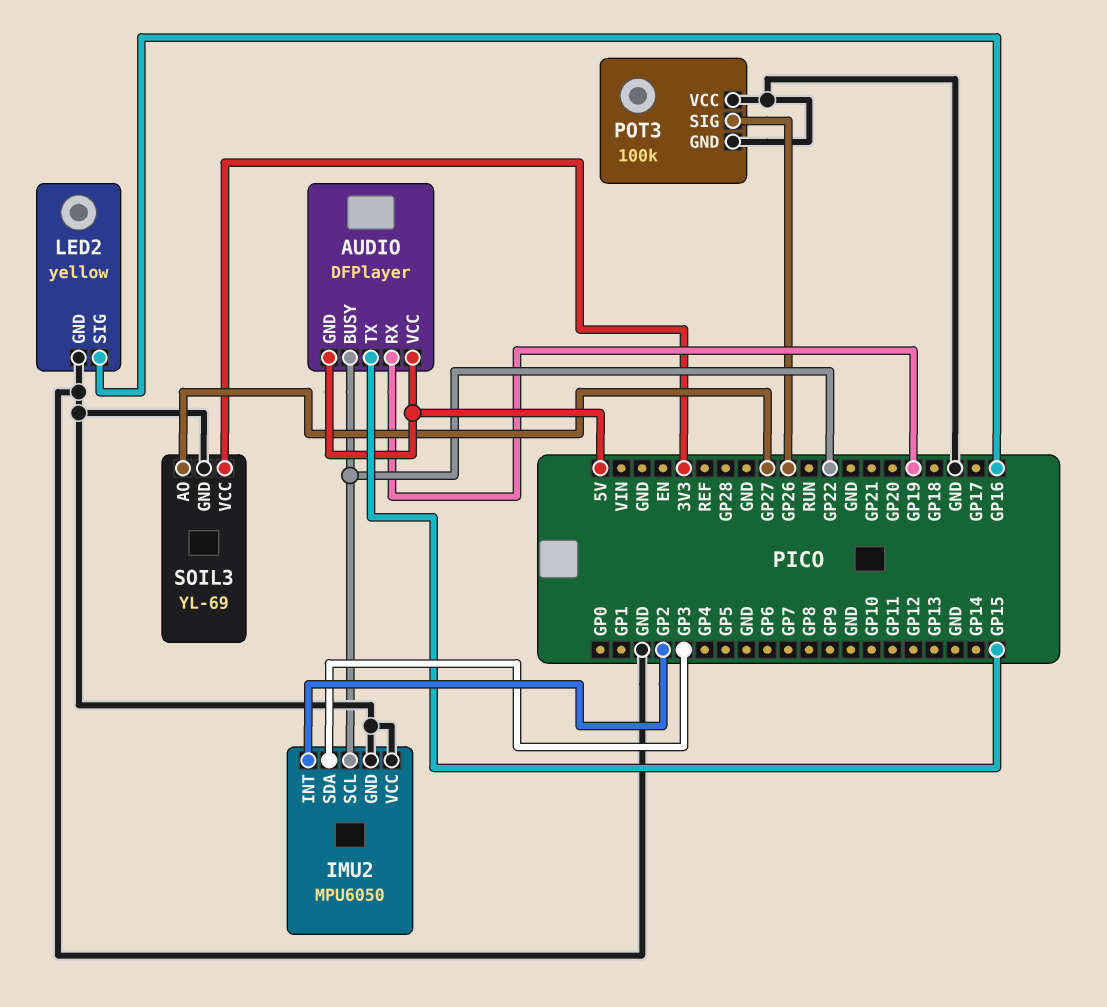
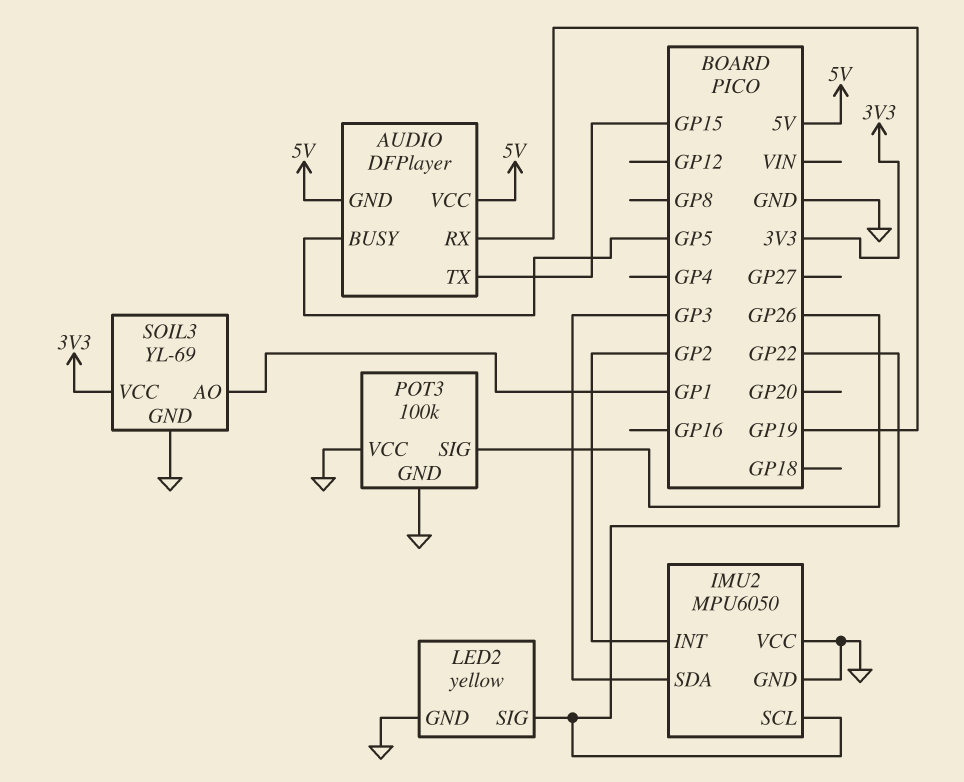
AUDIO pin BUSY: GP22 -> GP5
LED2 pin SIG: GP16 -> GP22
SOIL3 pin AO: GP27 -> GP1

